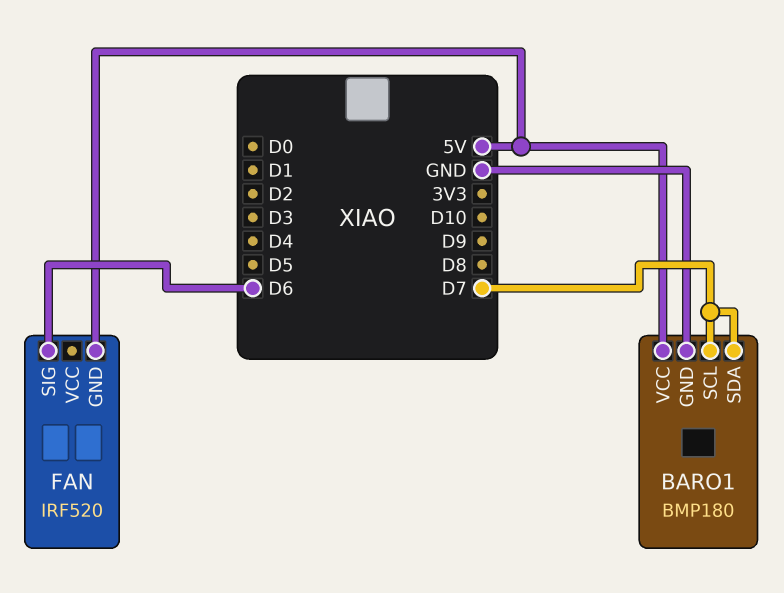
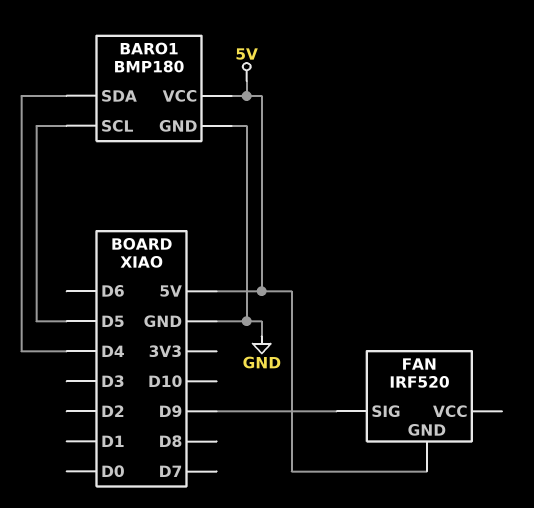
BARO1 pin SCL: D7 -> D5
BARO1 pin SDA: D7 -> D4
FAN pin SIG: D6 -> D9

